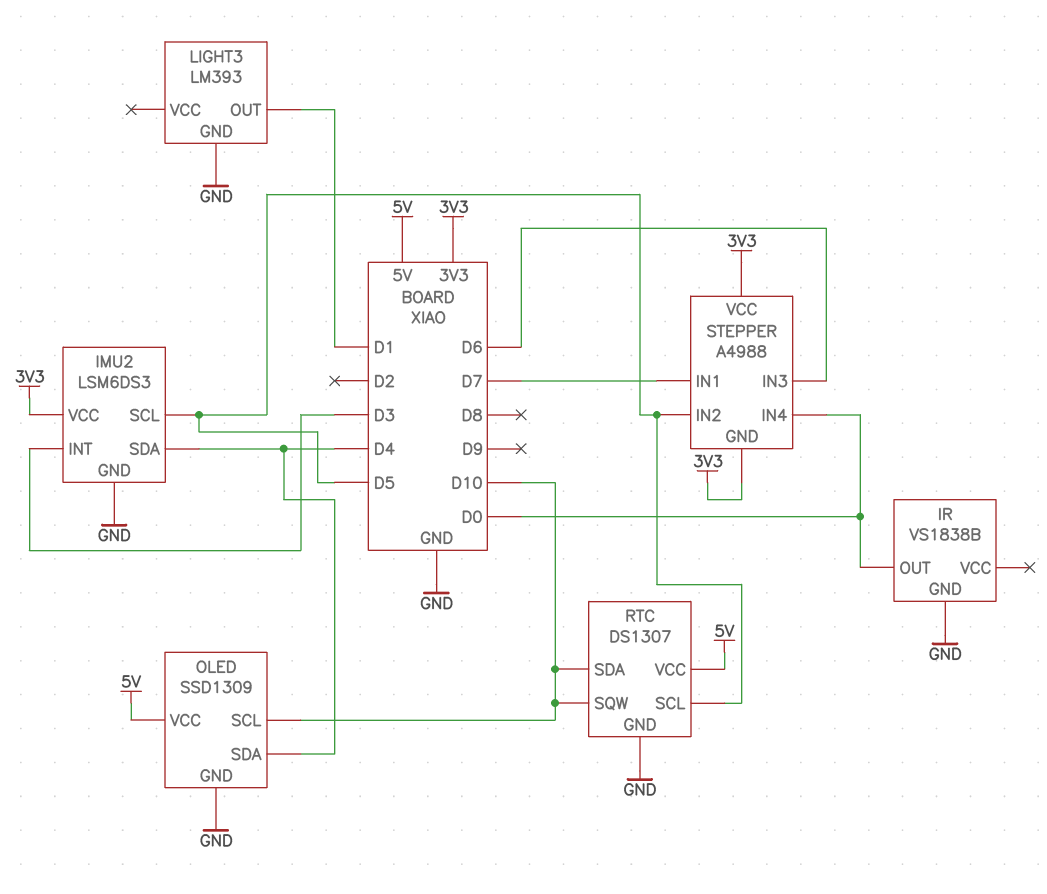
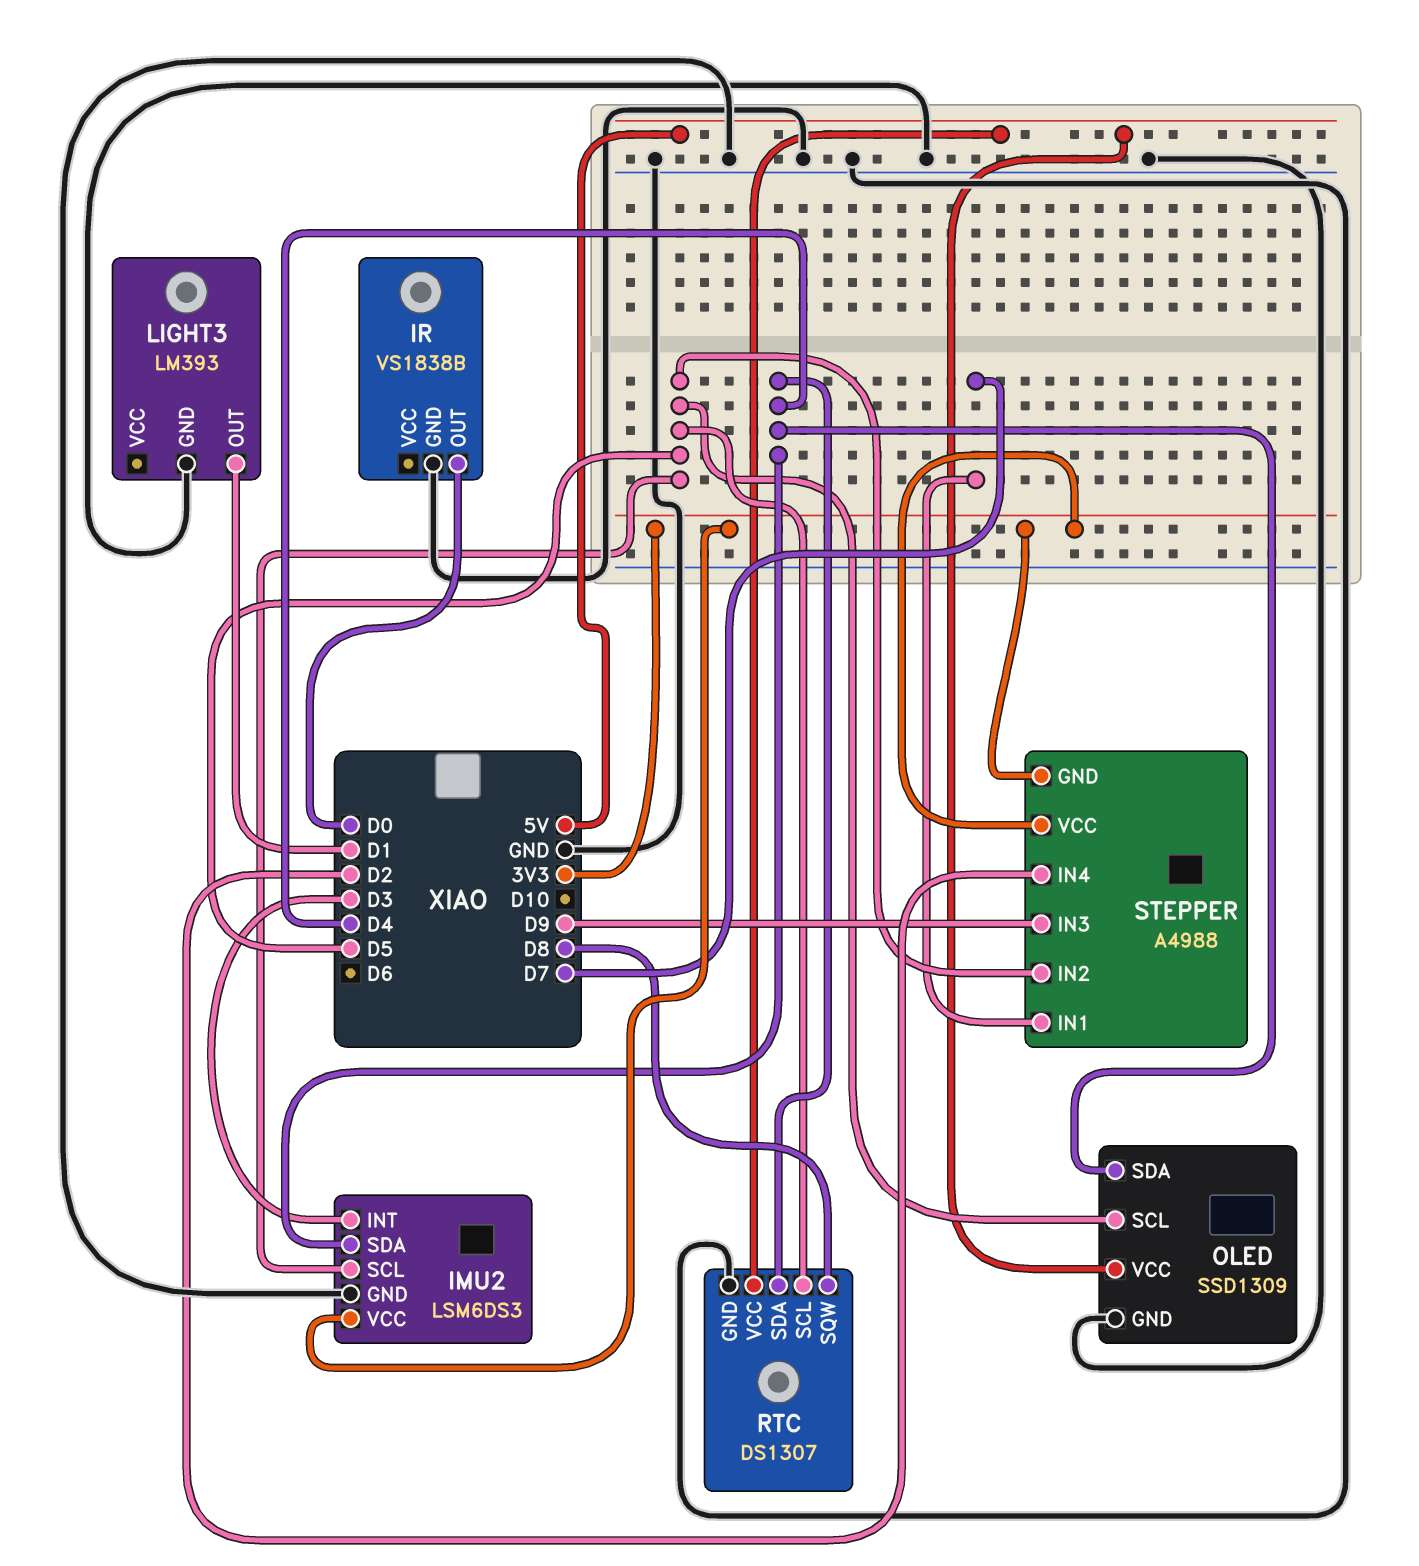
OLED pin SCL: D10 -> D5
RTC pin SDA: D10 -> D4
RTC pin SQW: D10 -> D8
STEPPER pin IN3: D6 -> D9
STEPPER pin IN4: D0 -> D2

